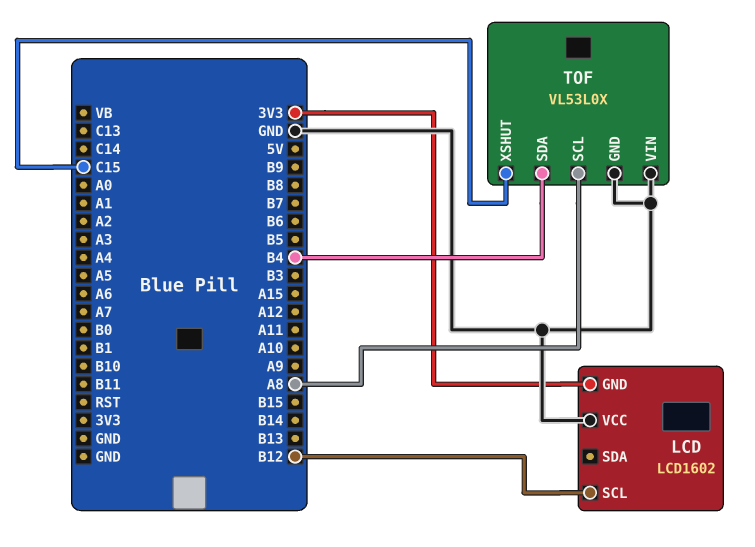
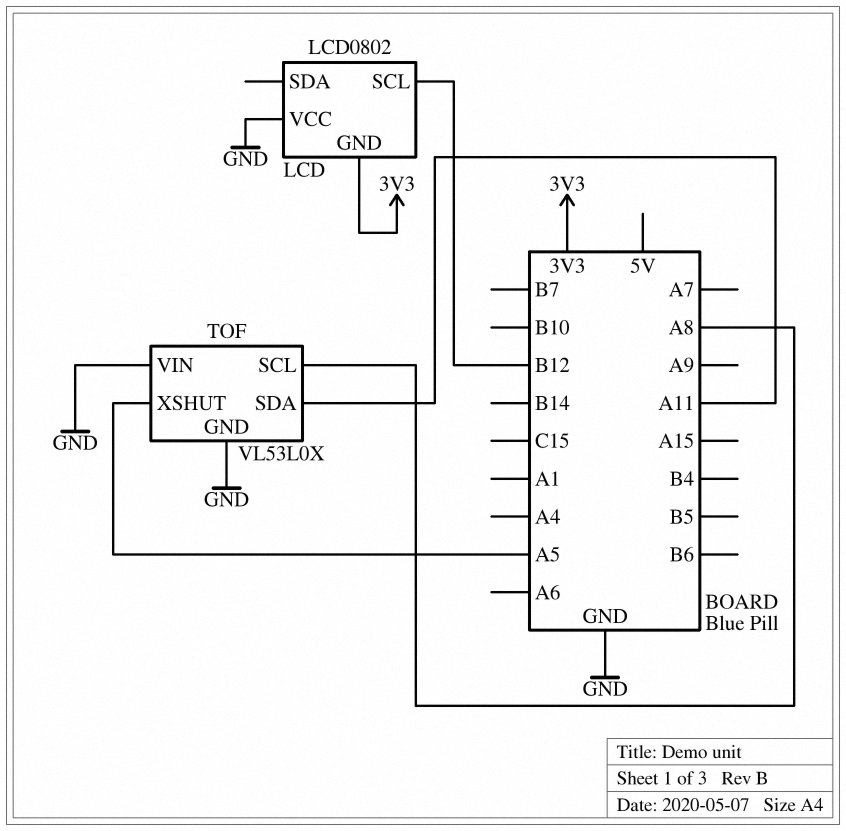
LCD: LCD1602 -> LCD0802
TOF pin SDA: B4 -> A11
TOF pin XSHUT: C15 -> A5

